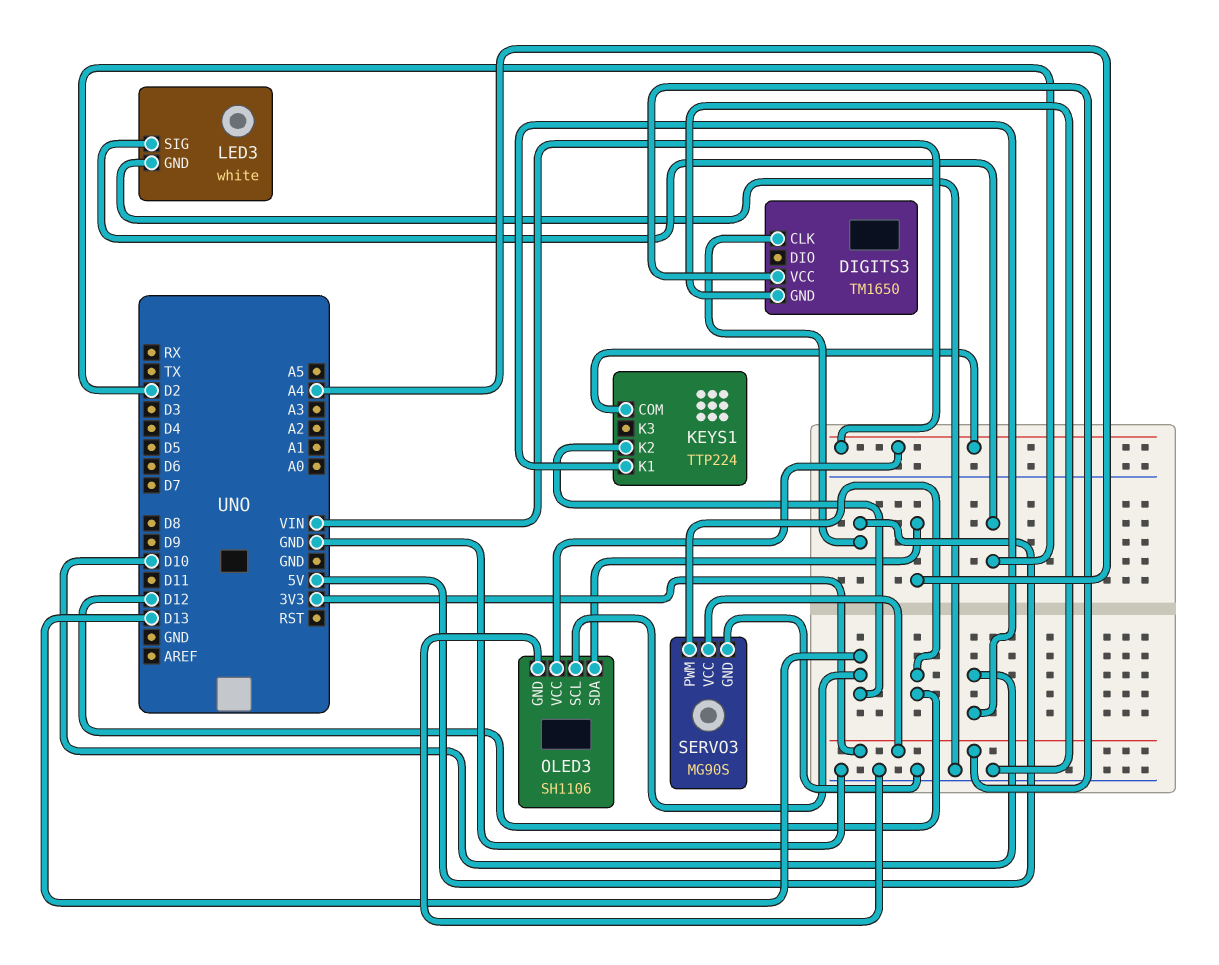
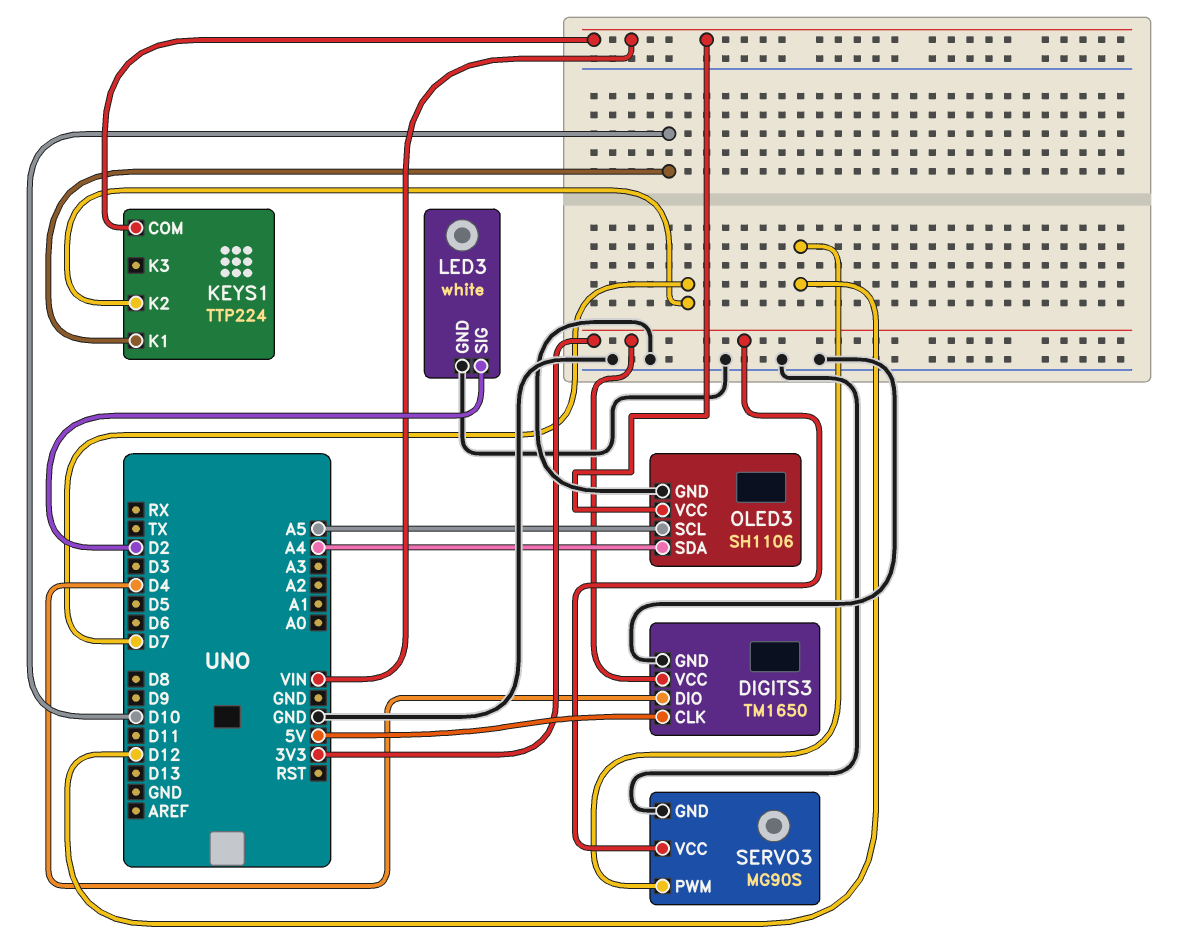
DIGITS3 pin DIO: none -> D4
KEYS1 pin K2: D13 -> D7
OLED3 pin SCL: D13 -> A5

